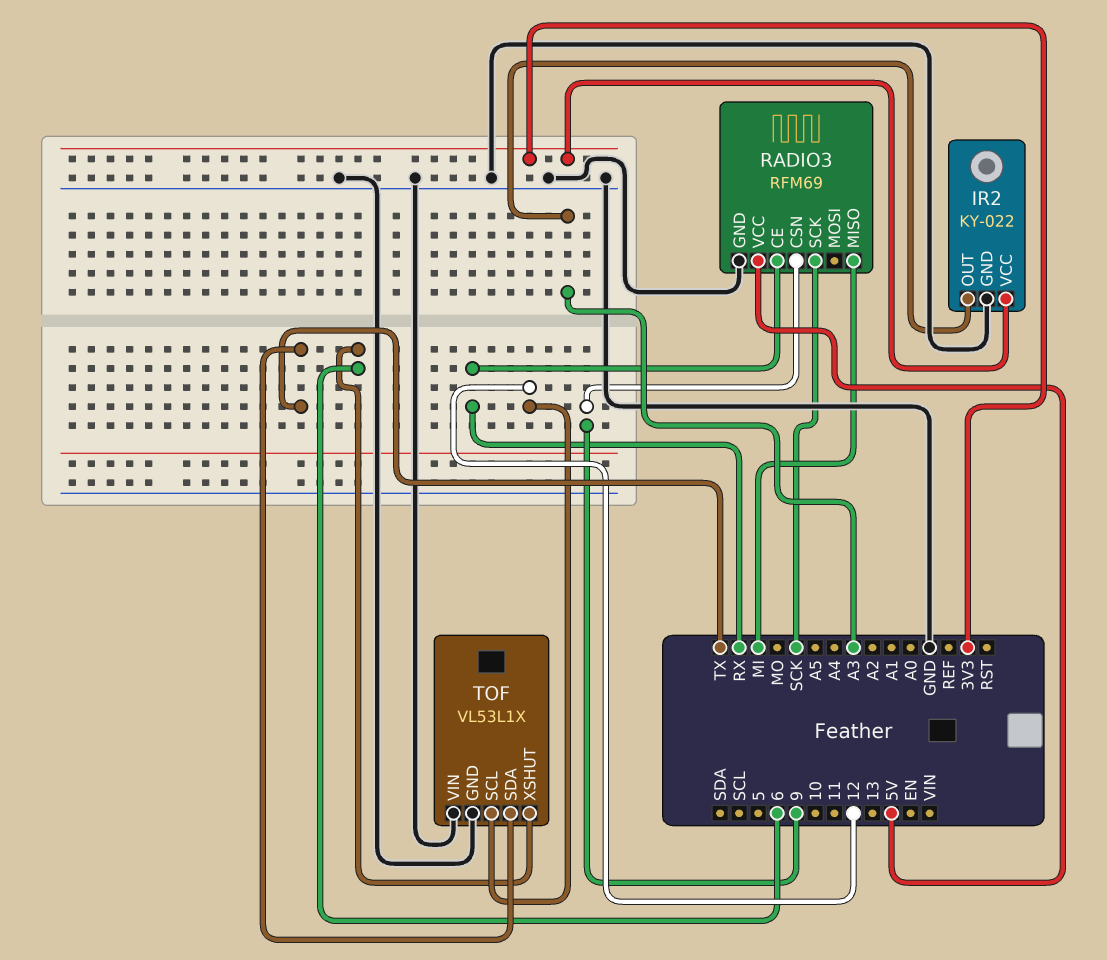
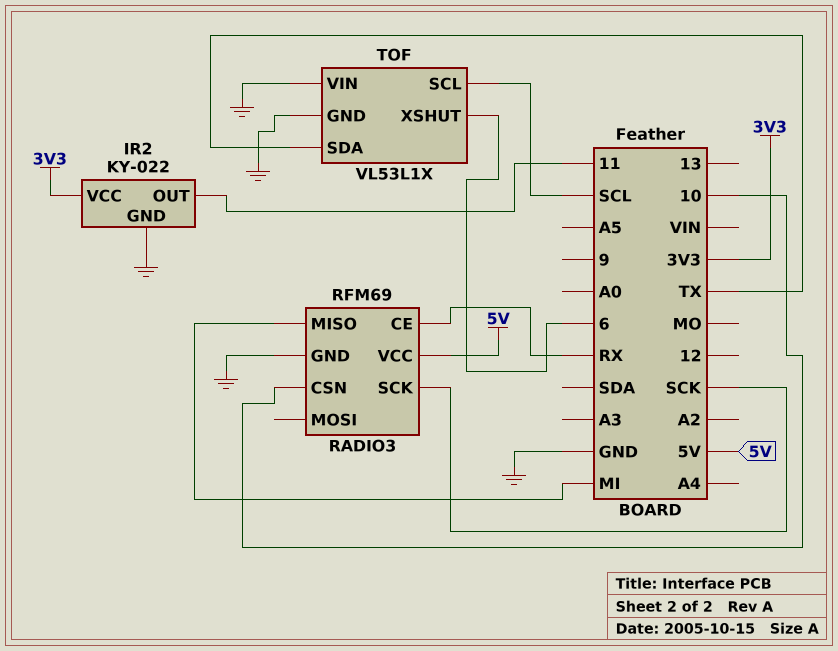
IR2 pin OUT: A3 -> 11
RADIO3 pin CSN: 9 -> 10
TOF pin SCL: 12 -> SCL

